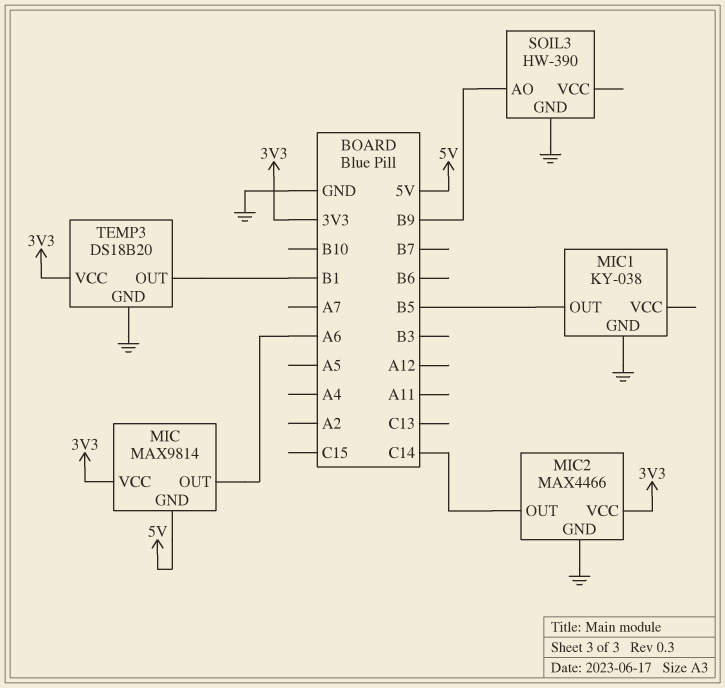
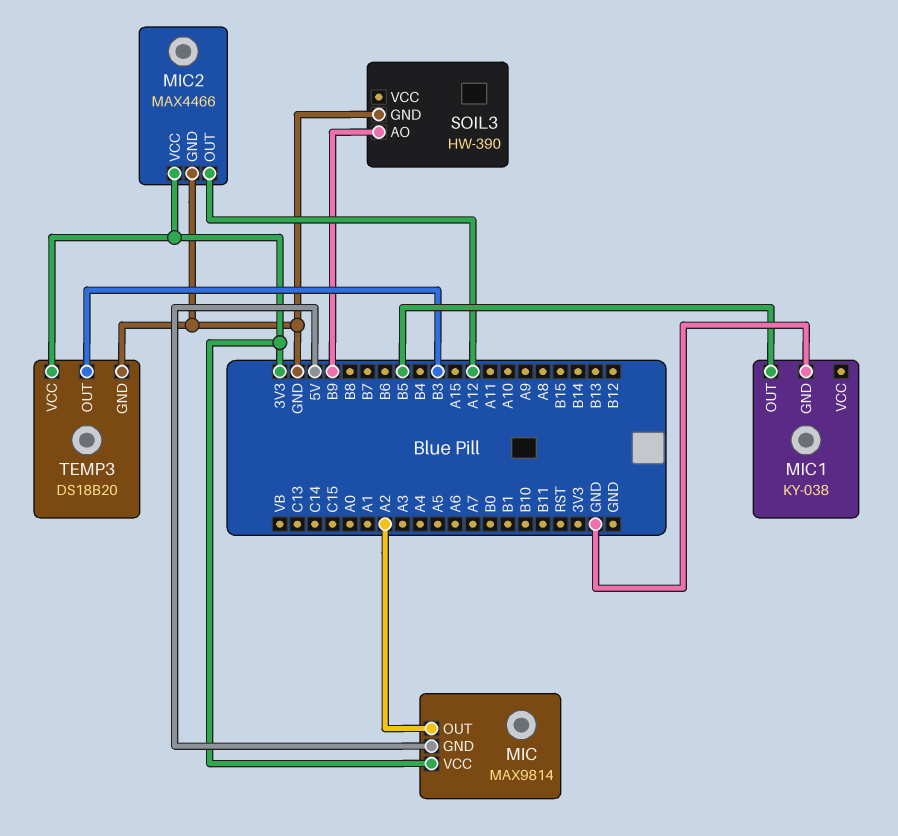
MIC pin OUT: A6 -> A2
MIC2 pin OUT: C14 -> A12
TEMP3 pin OUT: B1 -> B3

